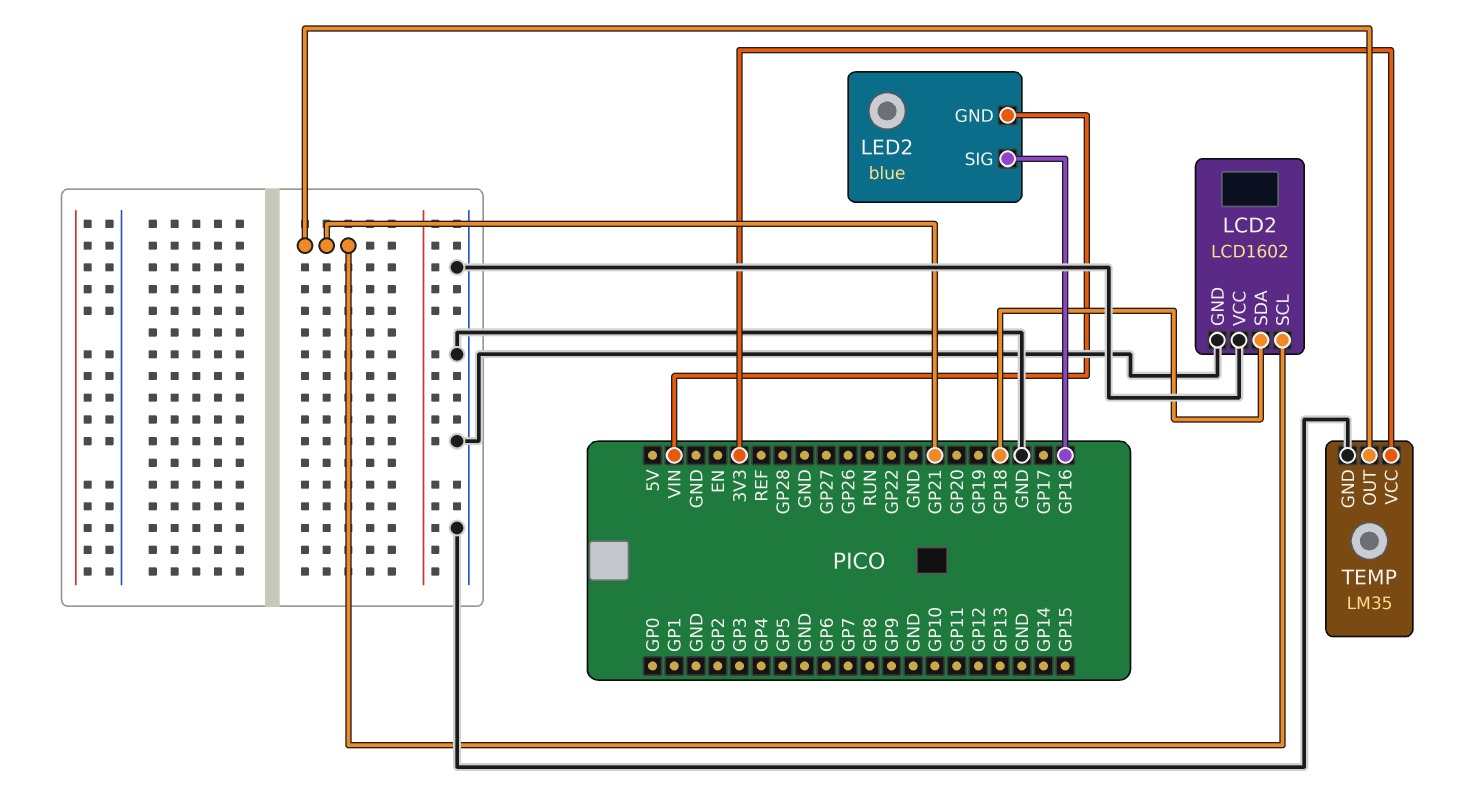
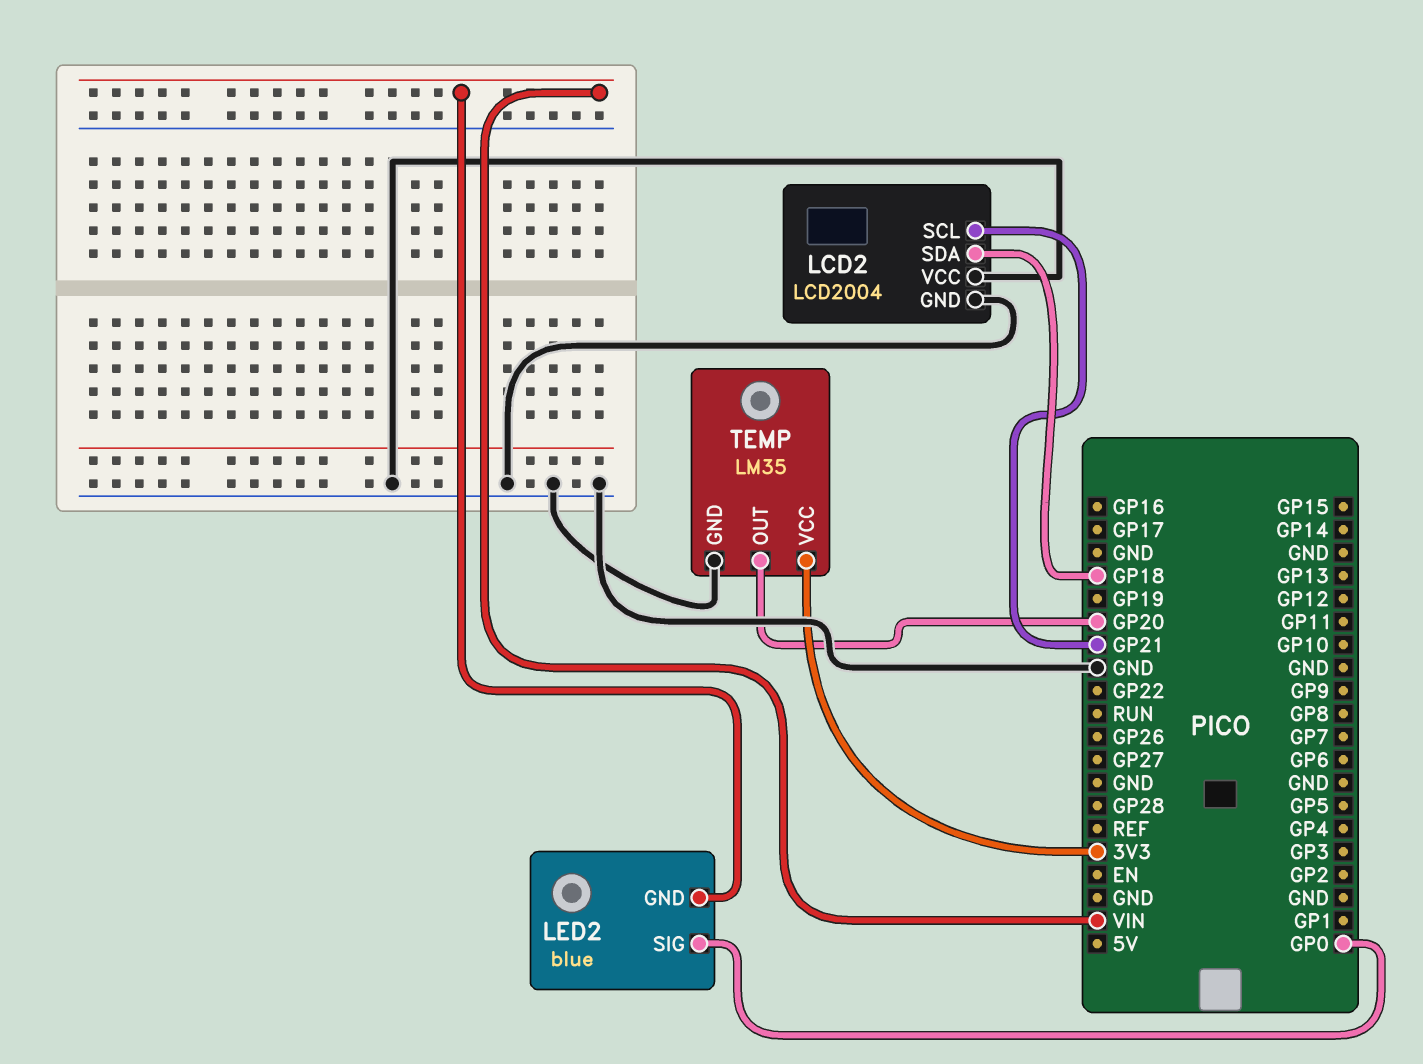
LCD2: LCD1602 -> LCD2004
LED2 pin SIG: GP16 -> GP0
TEMP pin OUT: GP21 -> GP20

